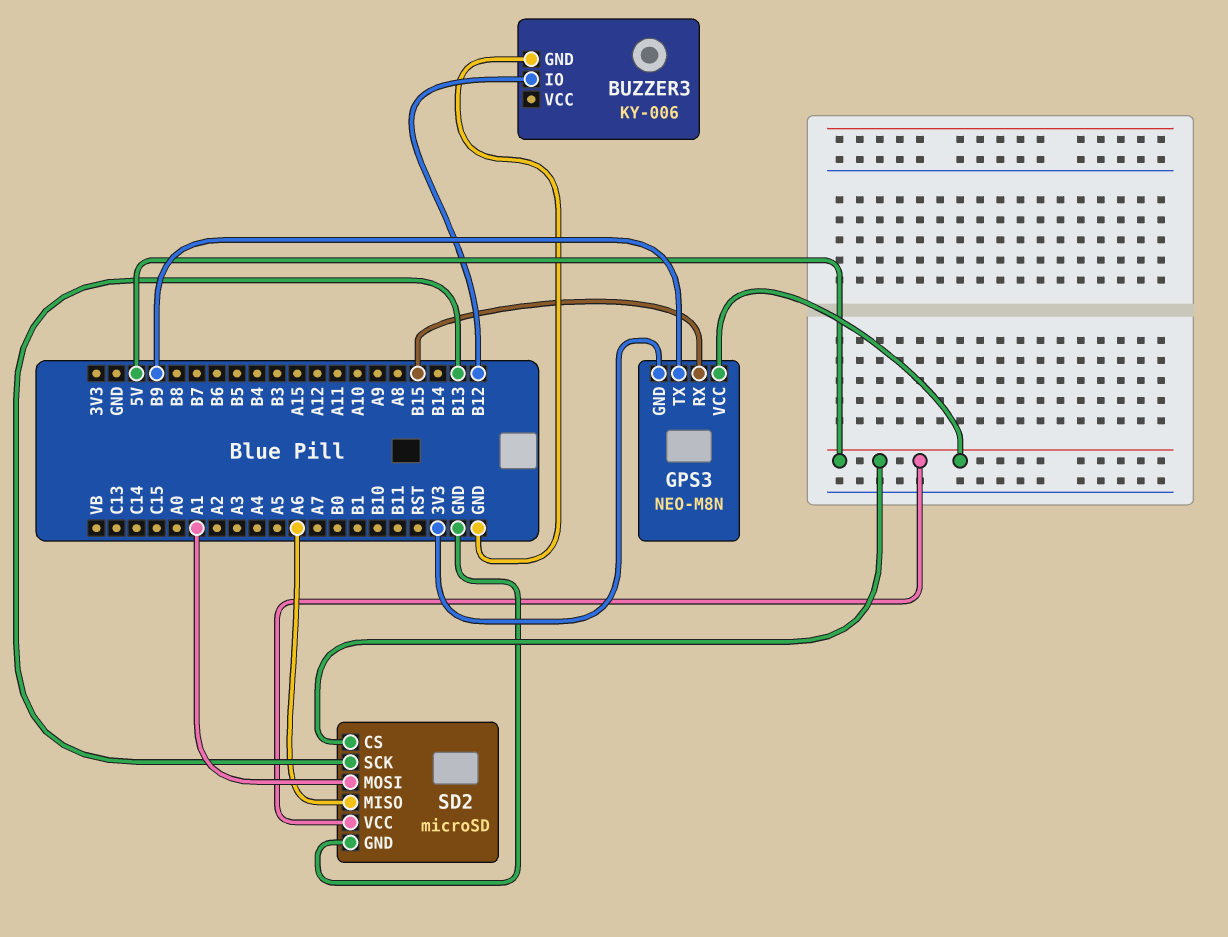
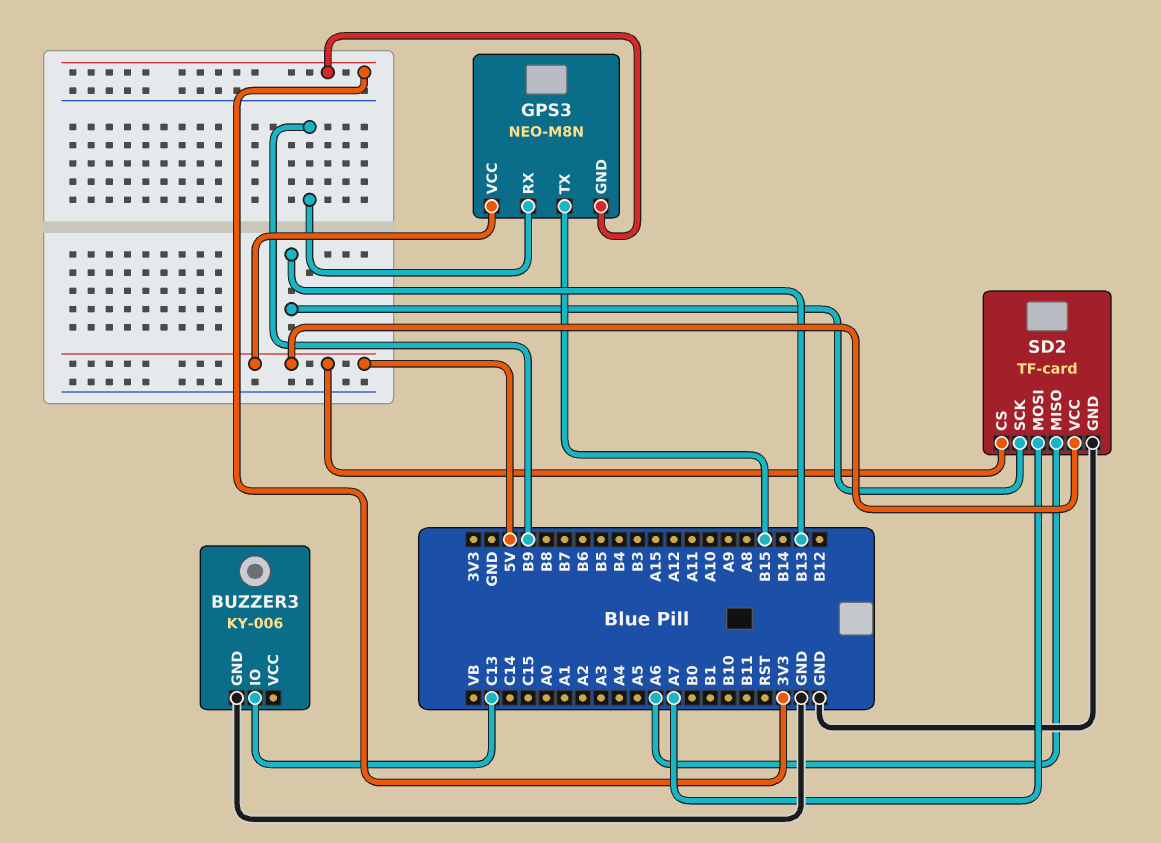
BUZZER3 pin IO: B12 -> C13
GPS3 pin RX: B15 -> B9
GPS3 pin TX: B9 -> B15
SD2: microSD -> TF-card
SD2 pin MOSI: A1 -> A7

